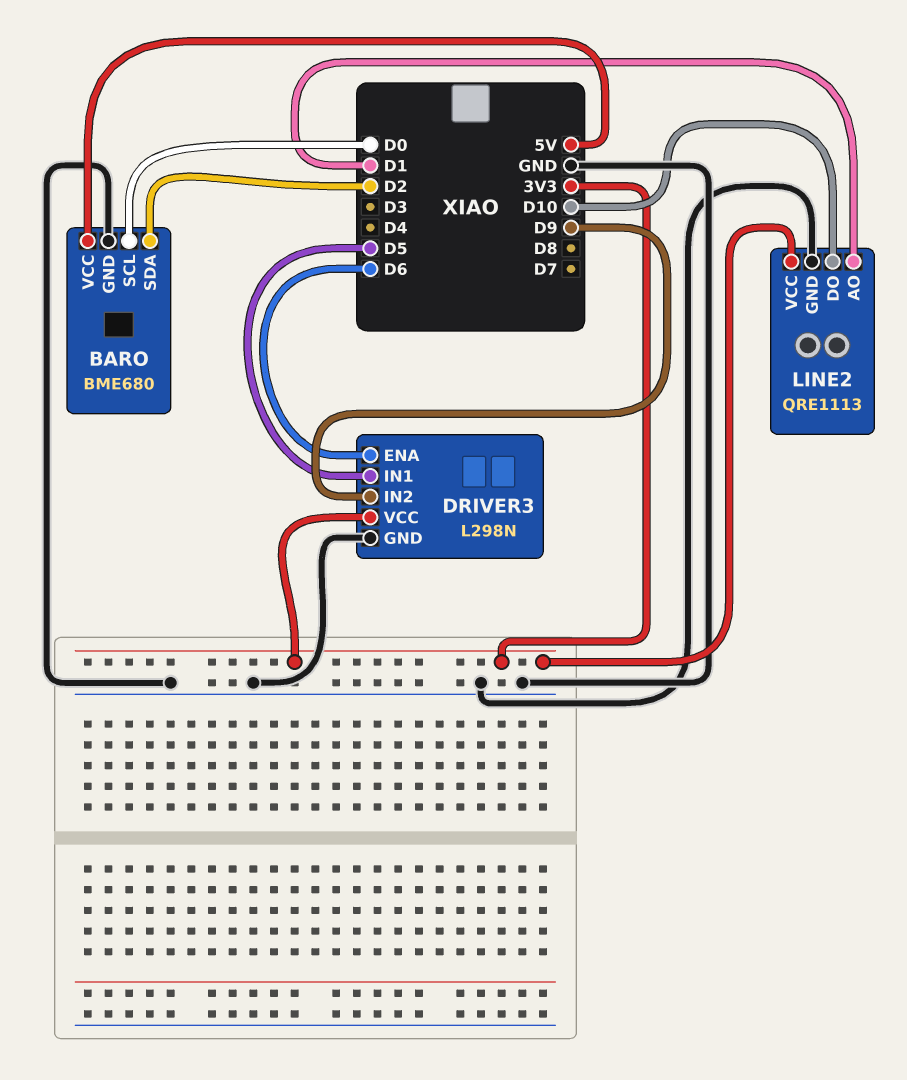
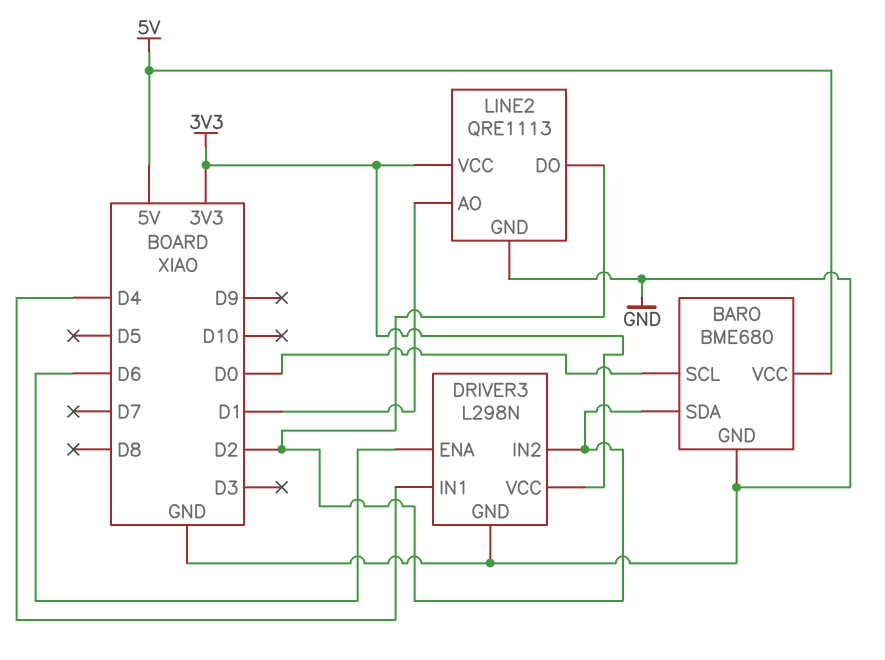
DRIVER3 pin IN1: D5 -> D4
DRIVER3 pin IN2: D9 -> D2
LINE2 pin DO: D10 -> D2

